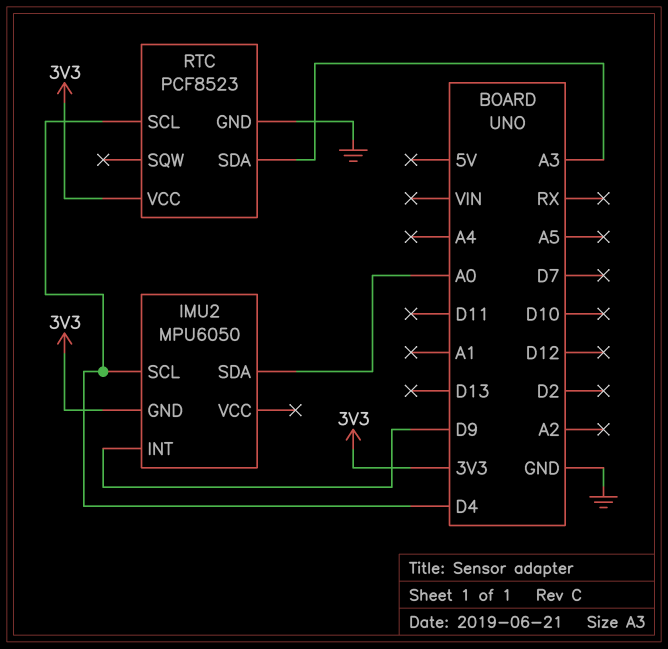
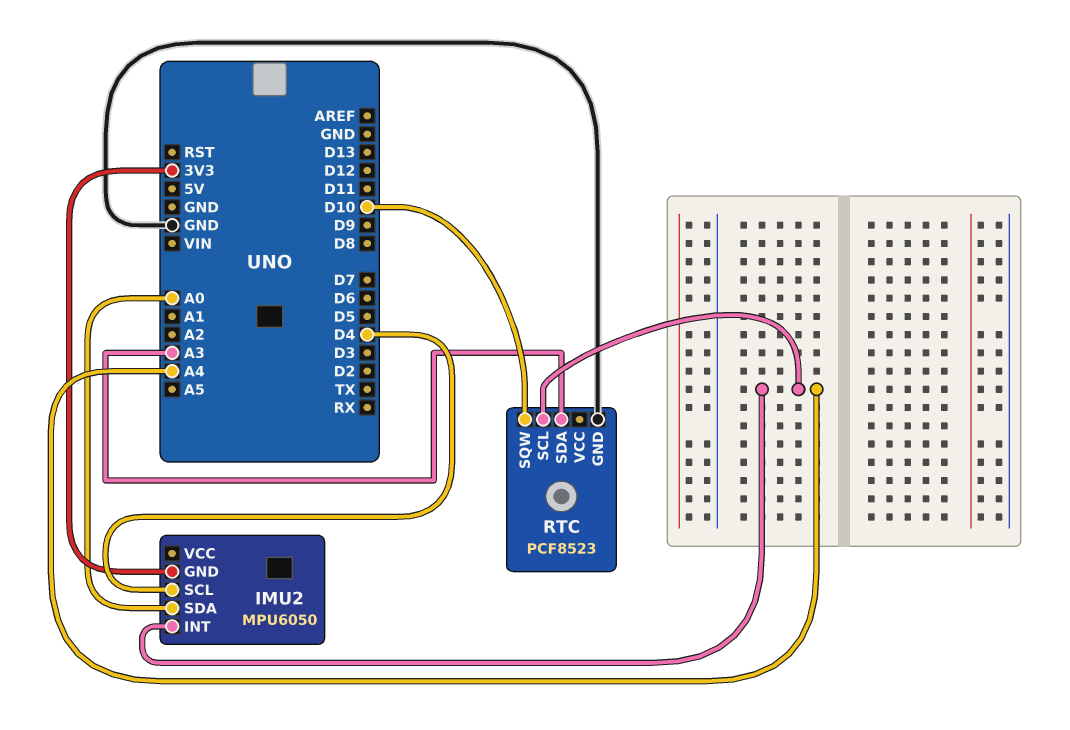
IMU2 pin INT: D9 -> A4
RTC pin SCL: D4 -> A4
RTC pin SQW: none -> D10
RTC pin VCC: 3V3 -> none

